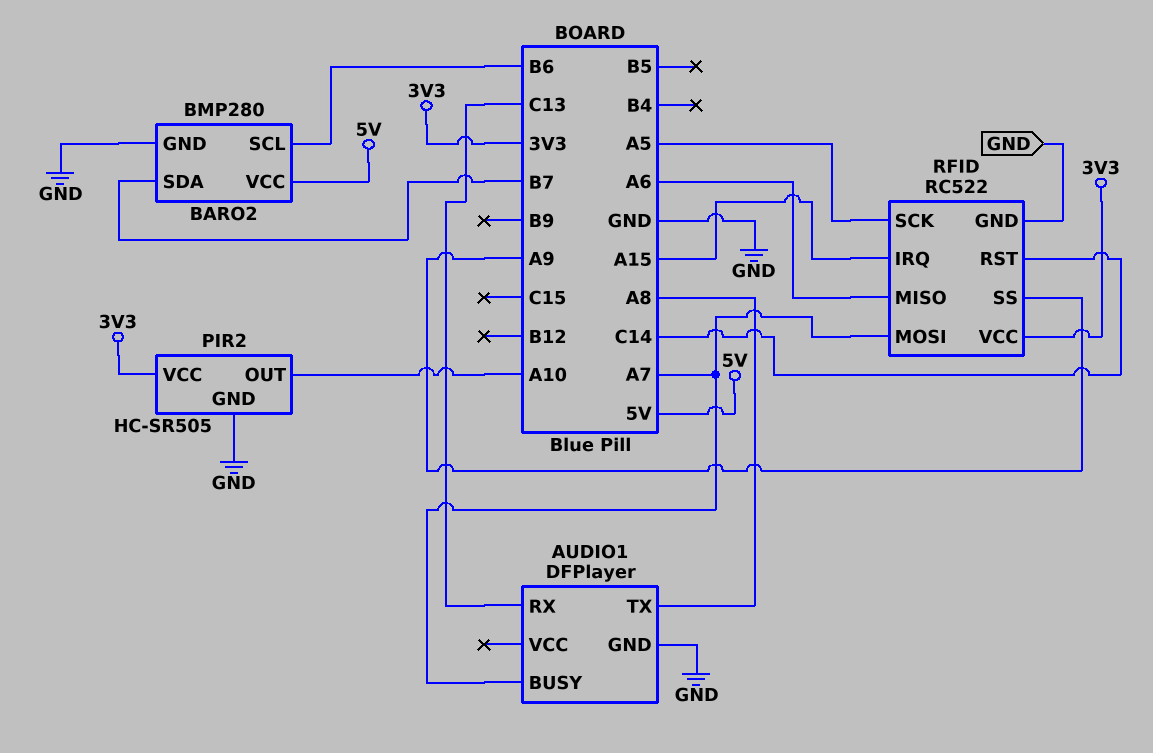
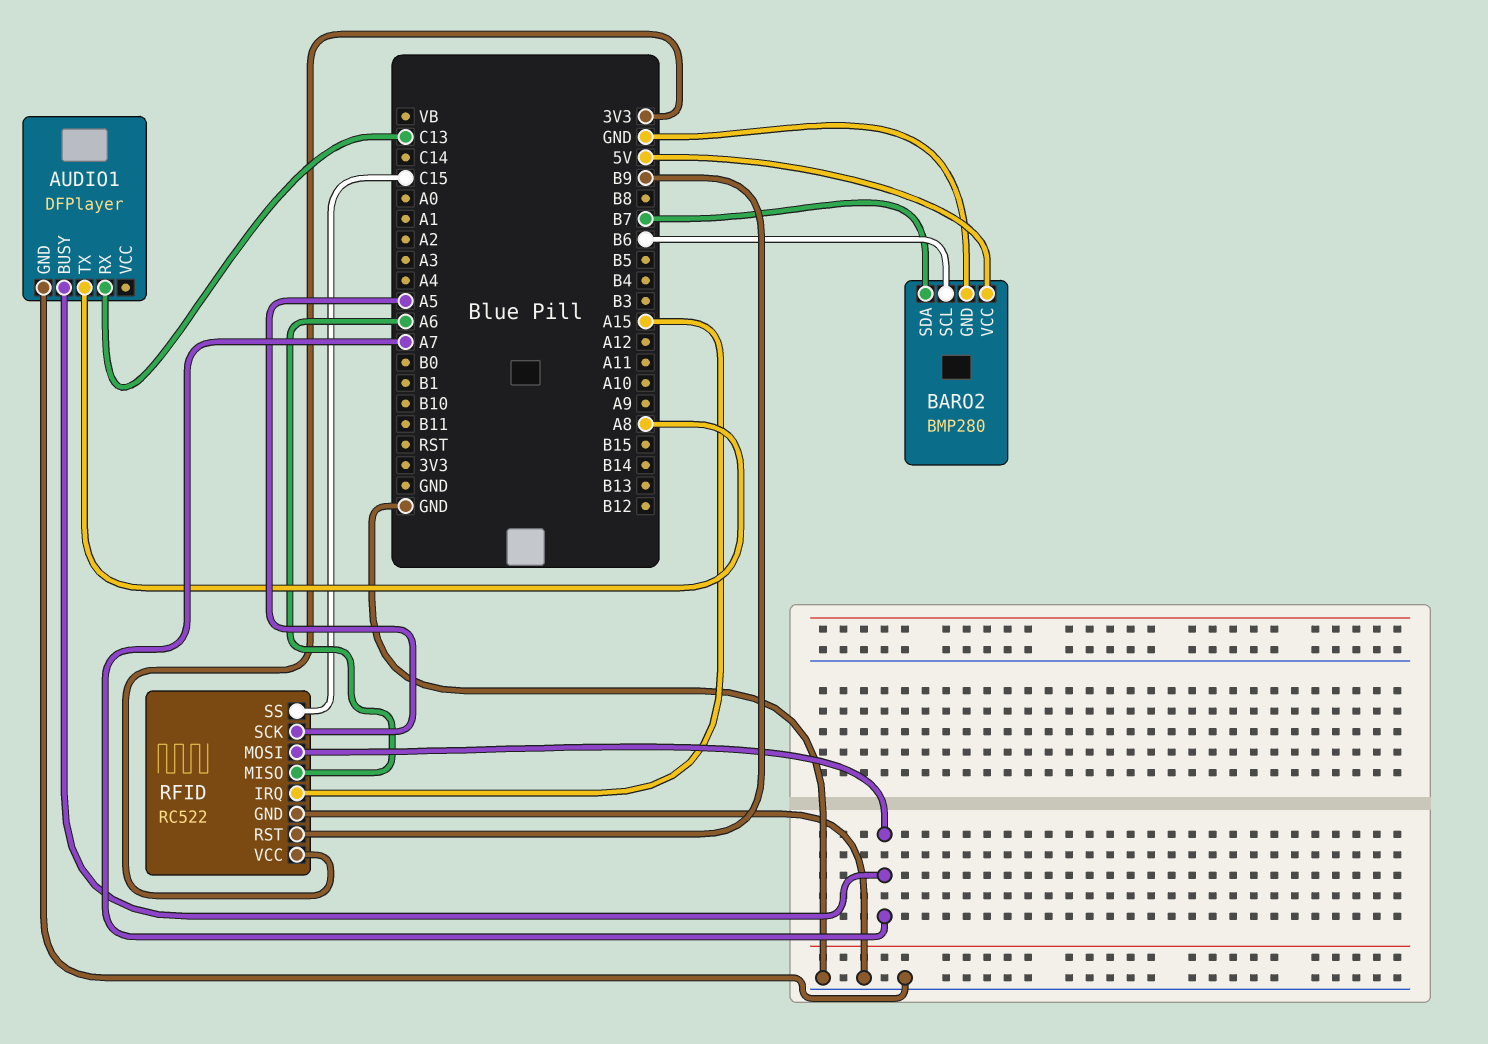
PIR2: HC-SR505 -> none
PIR2 pin GND: GND -> none
PIR2 pin OUT: A10 -> none
PIR2 pin VCC: 3V3 -> none
RFID pin RST: C14 -> B9
RFID pin SS: A9 -> C15

